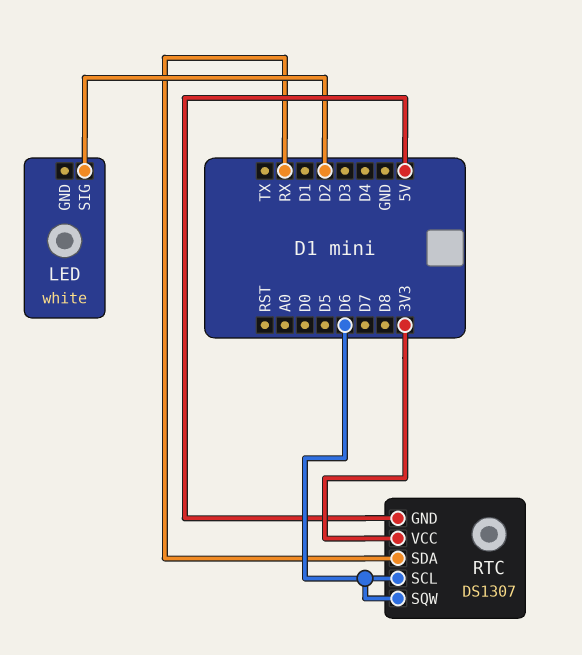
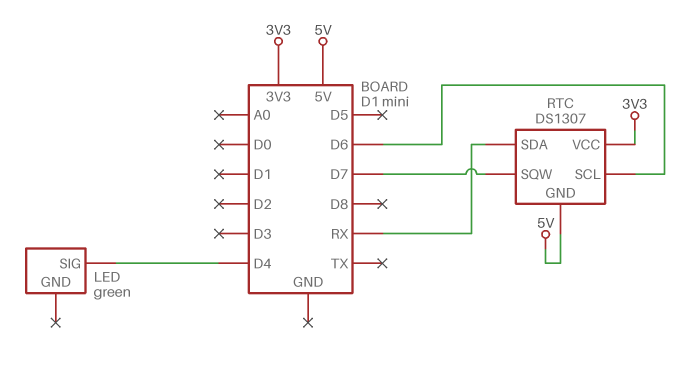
LED: white -> green
LED pin SIG: D2 -> D4
RTC pin SQW: D6 -> D7

